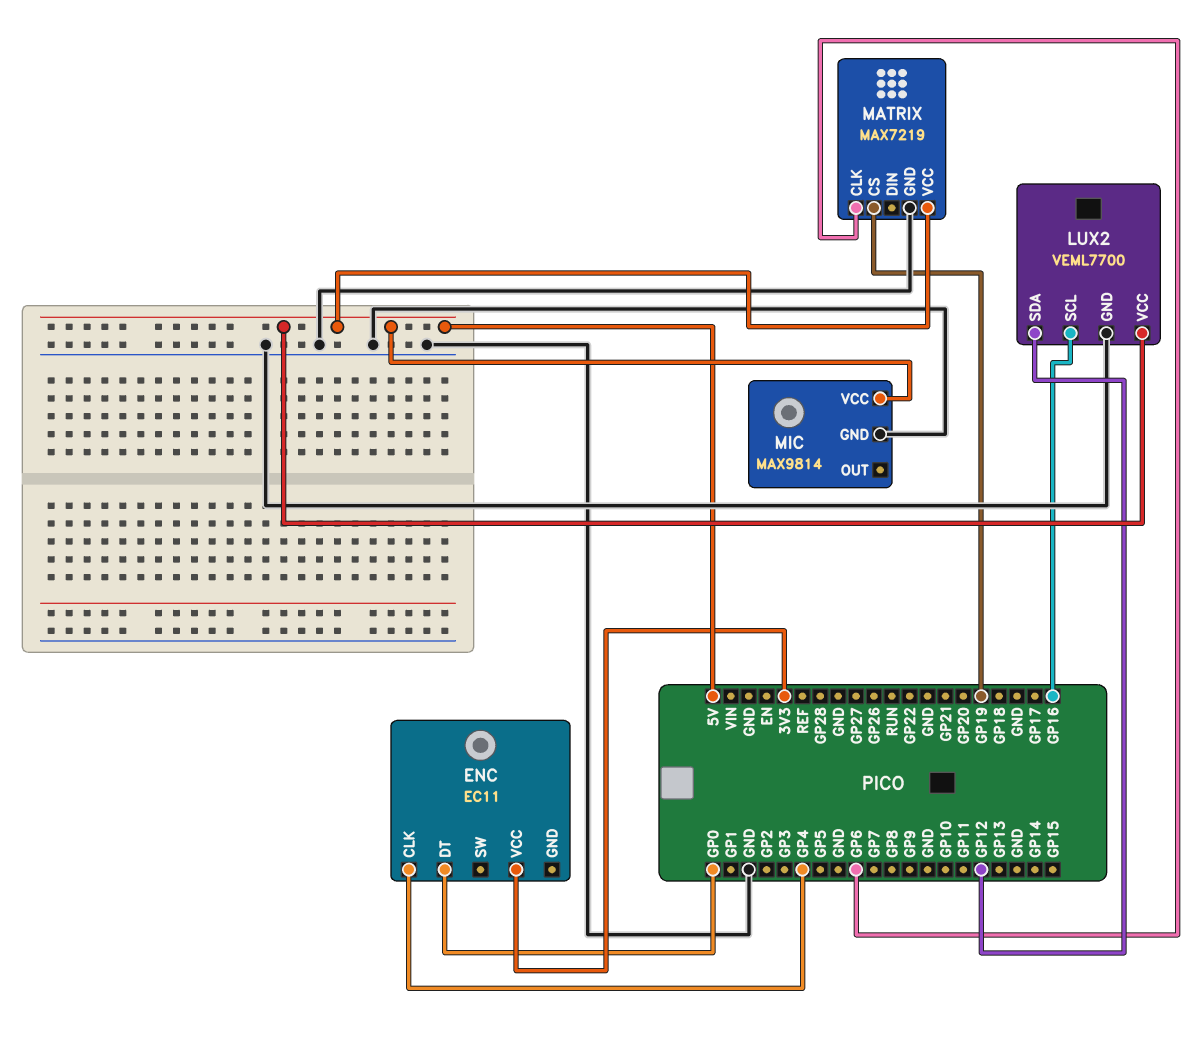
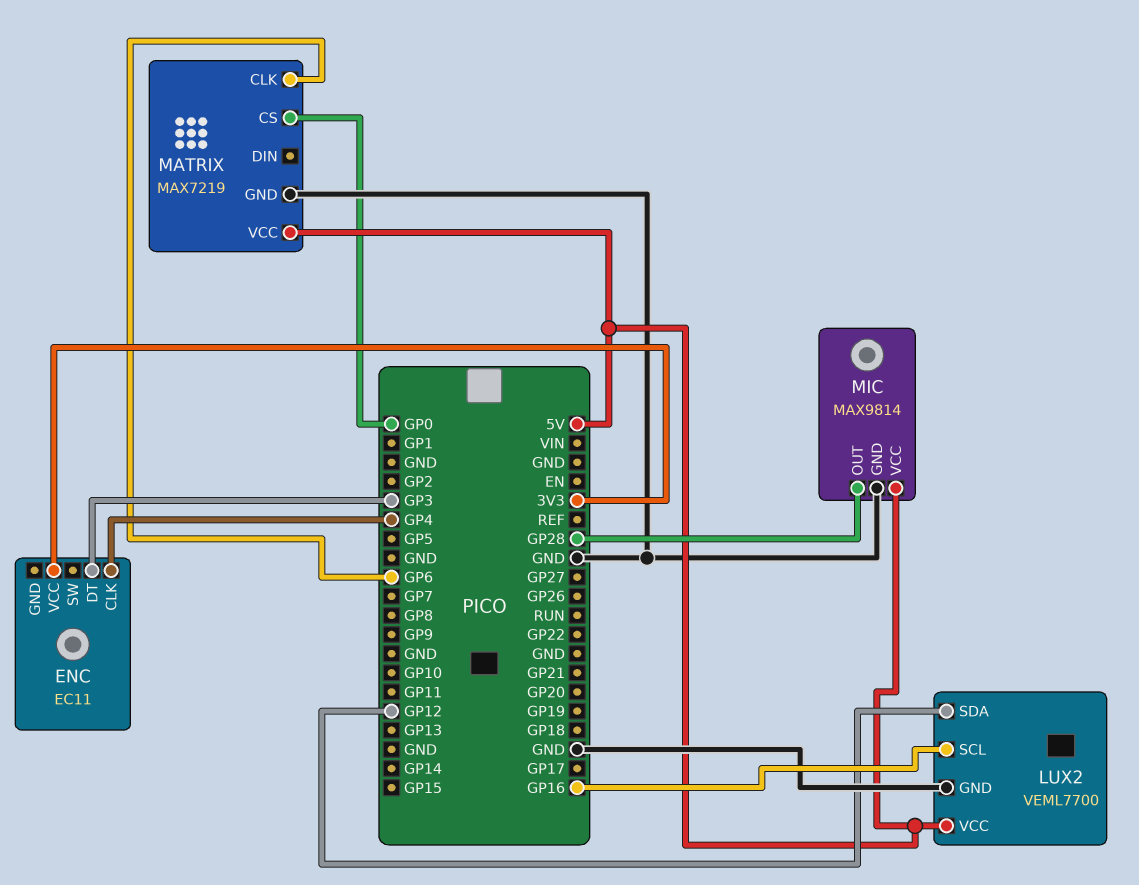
ENC pin DT: GP0 -> GP3
MATRIX pin CS: GP19 -> GP0
MIC pin OUT: none -> GP28

